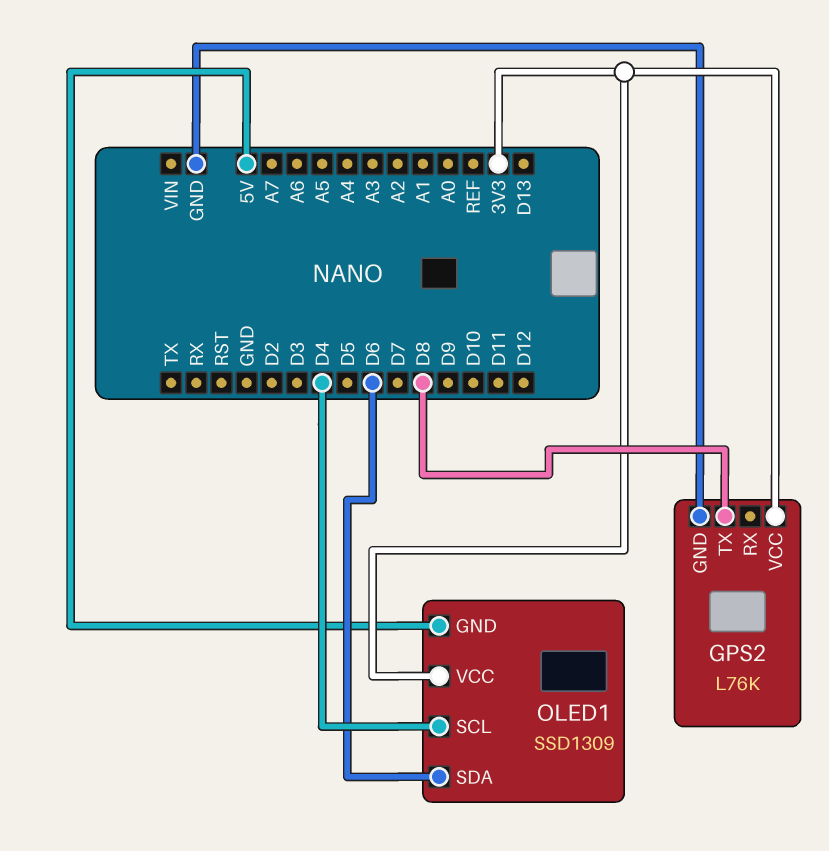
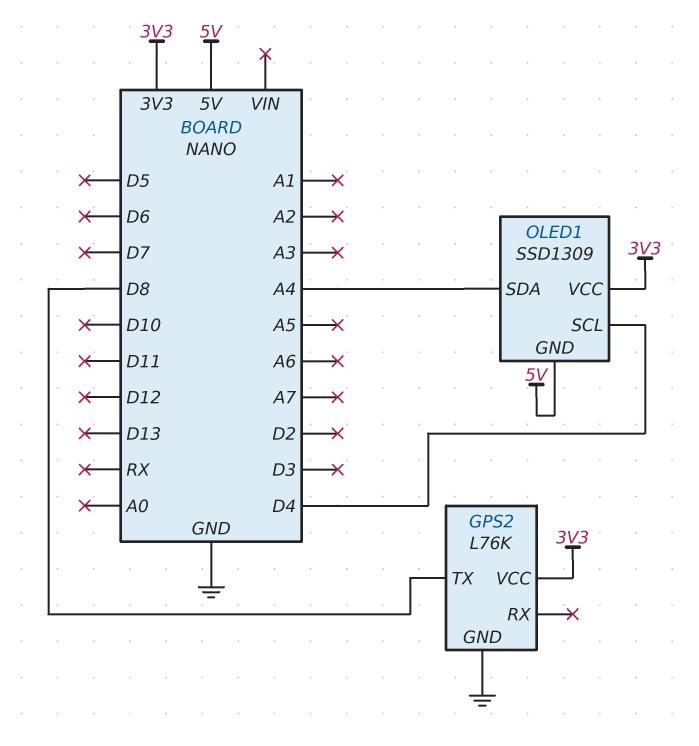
OLED1 pin SDA: D6 -> A4

